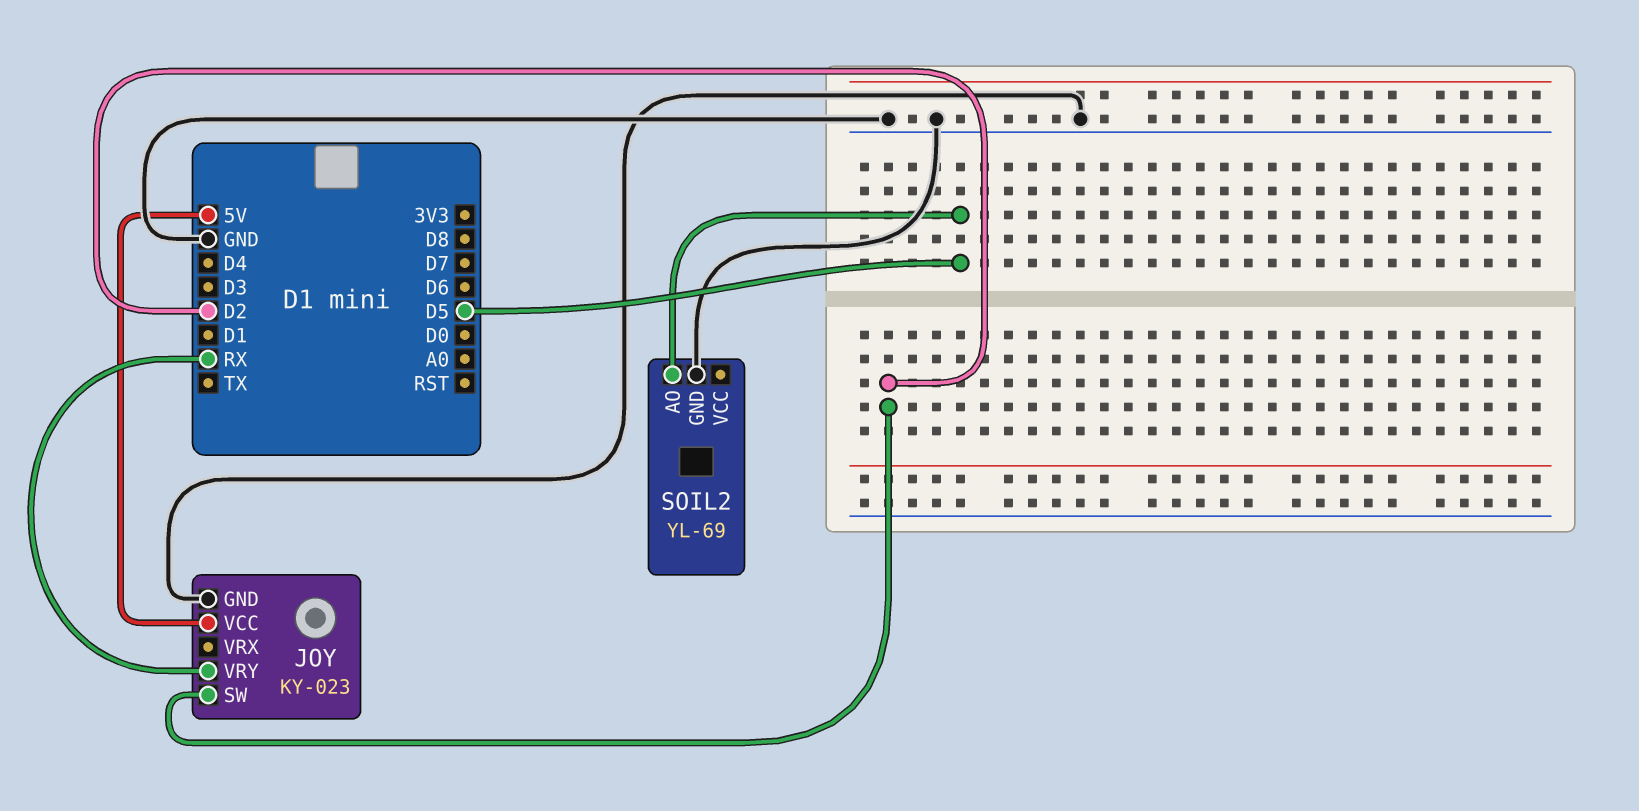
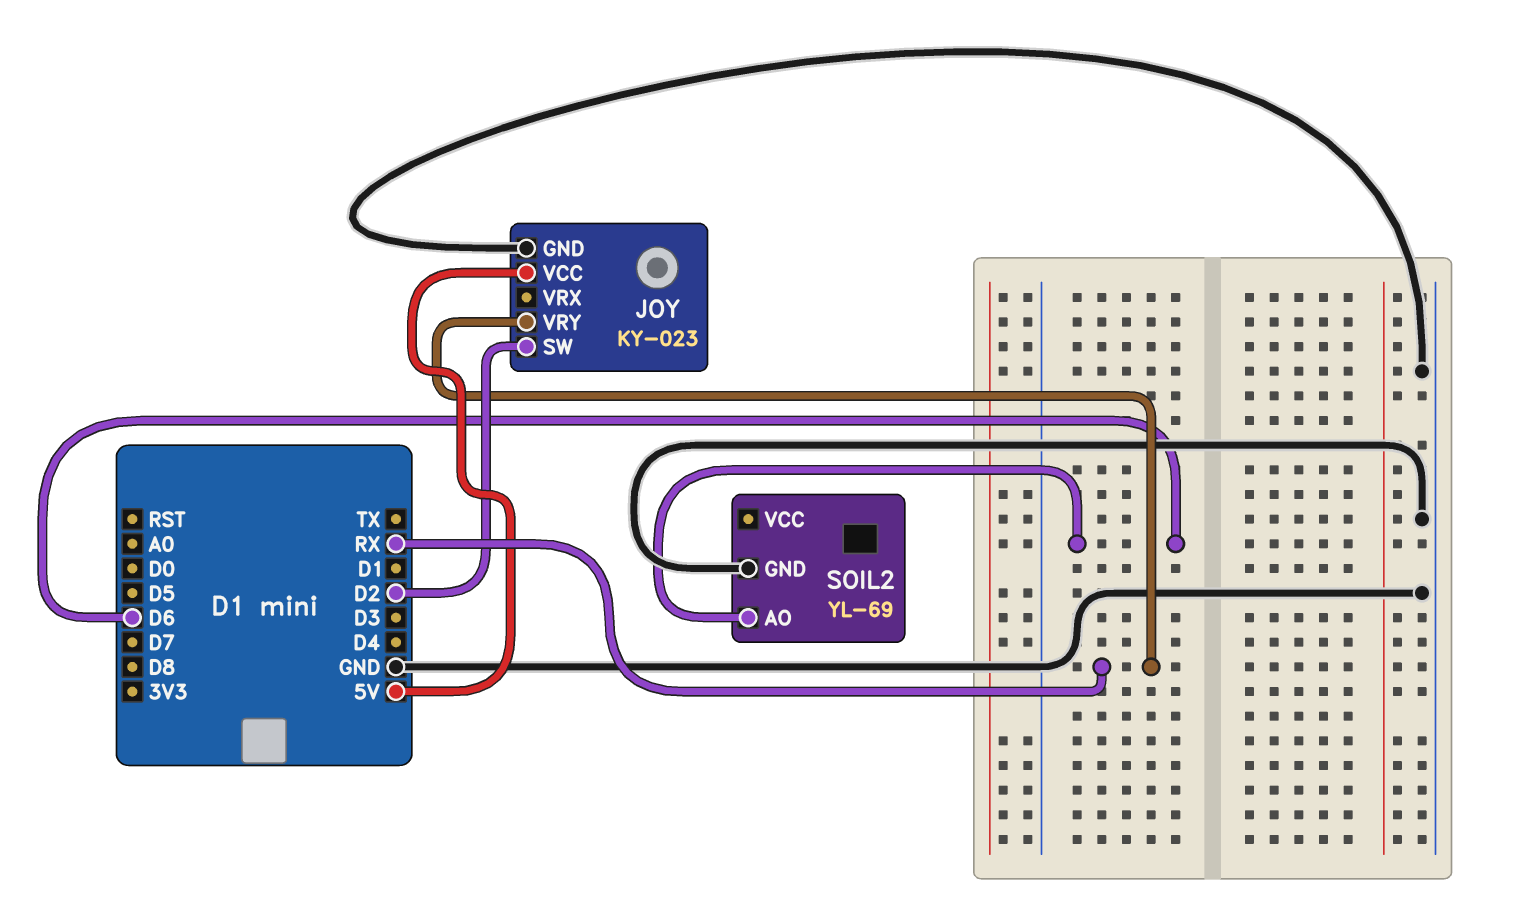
SOIL2 pin AO: D5 -> D6

